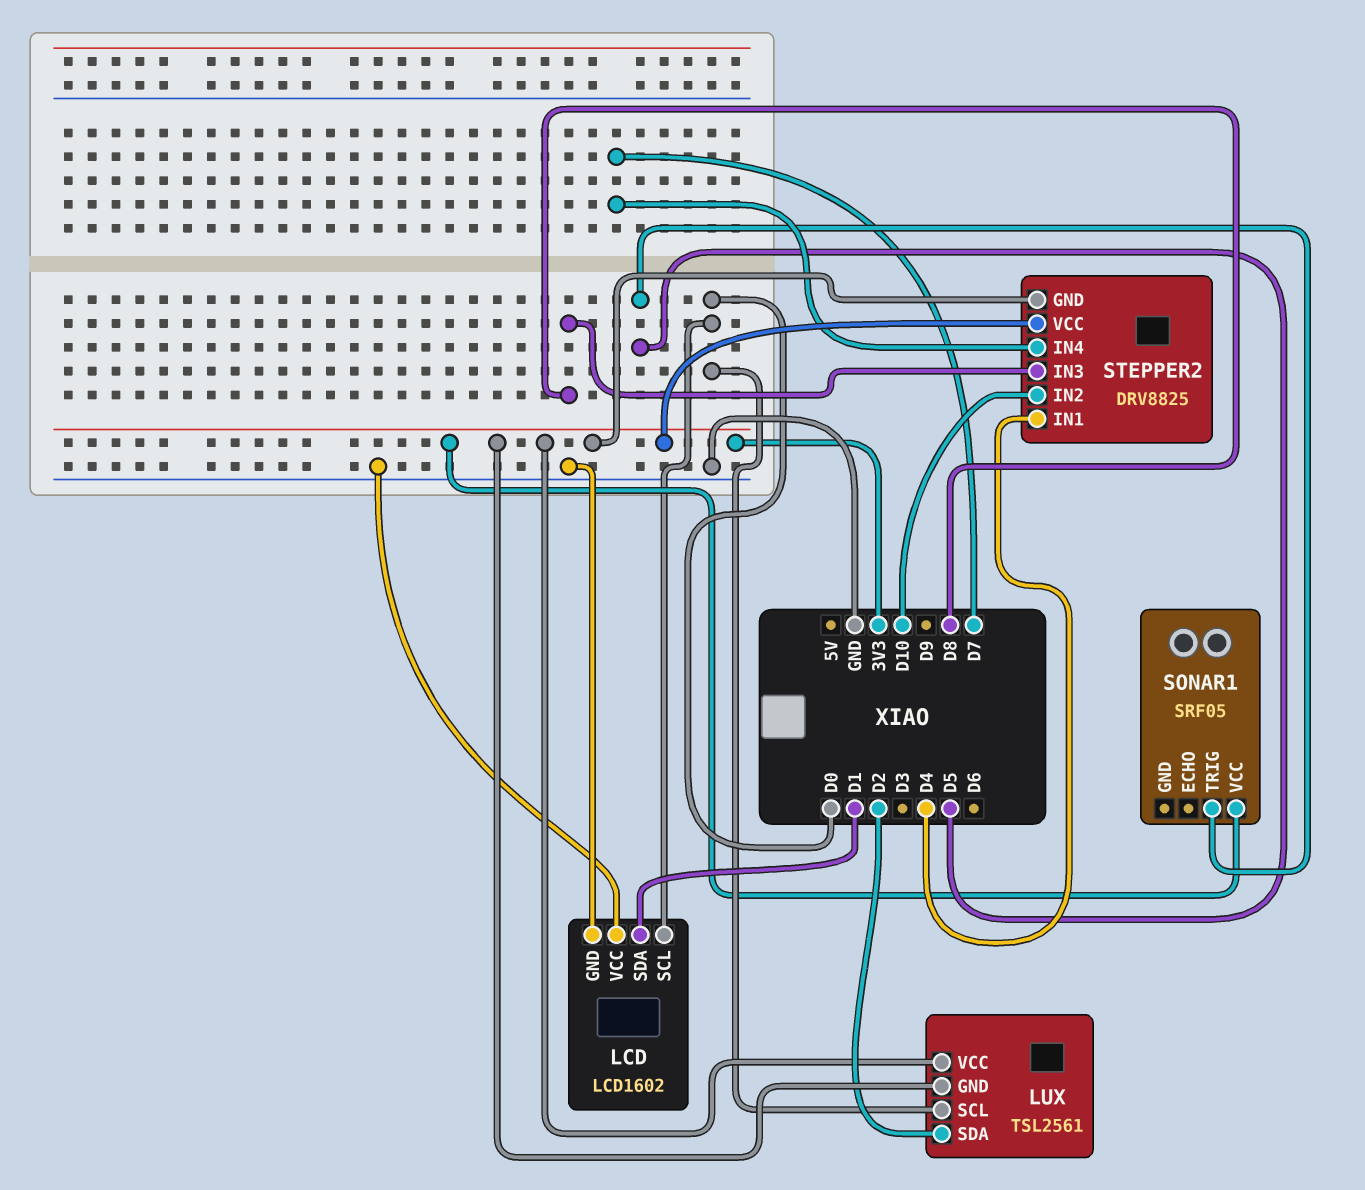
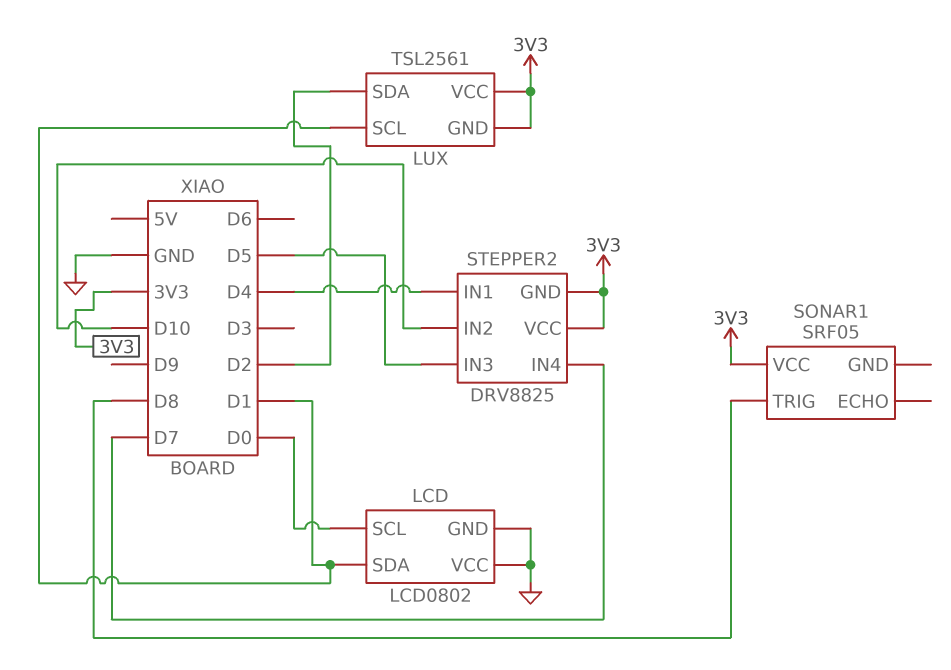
LCD: LCD1602 -> LCD0802
LUX pin SCL: D0 -> D1
SONAR1 pin TRIG: D5 -> D8
STEPPER2 pin IN3: D8 -> D5

